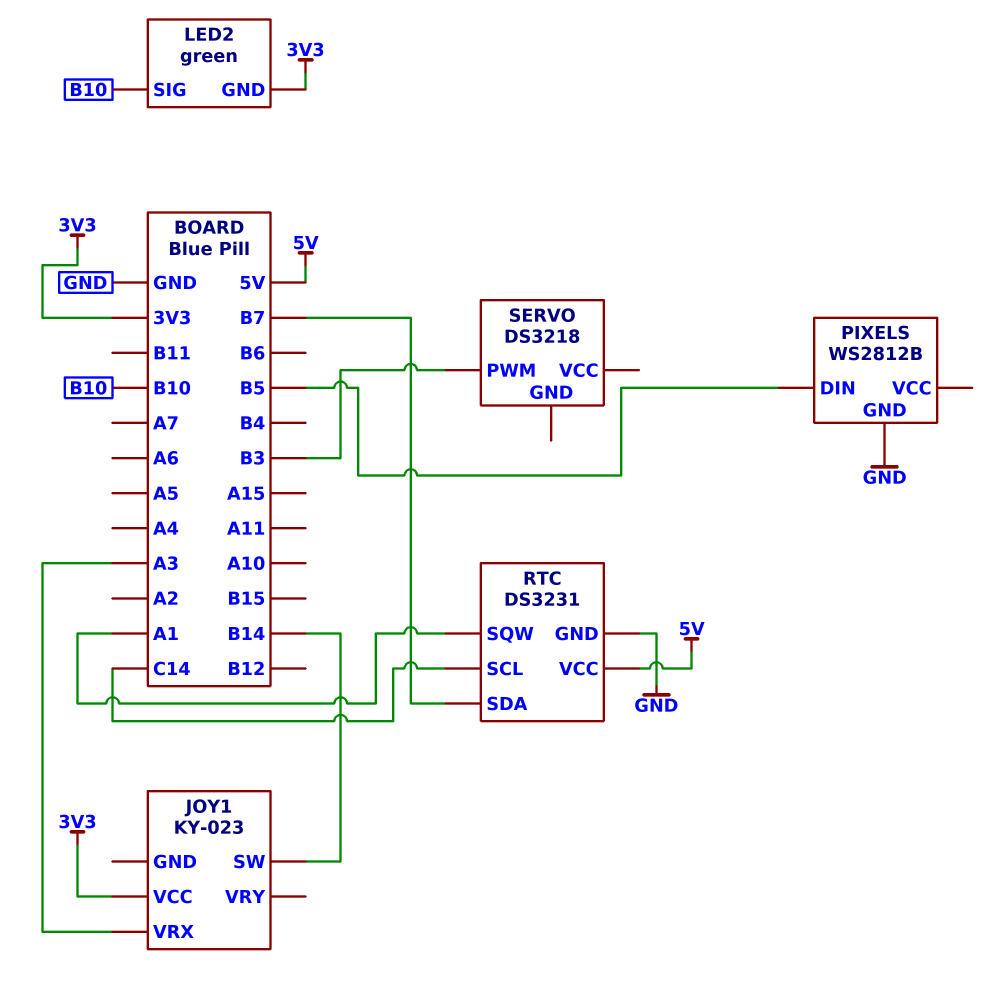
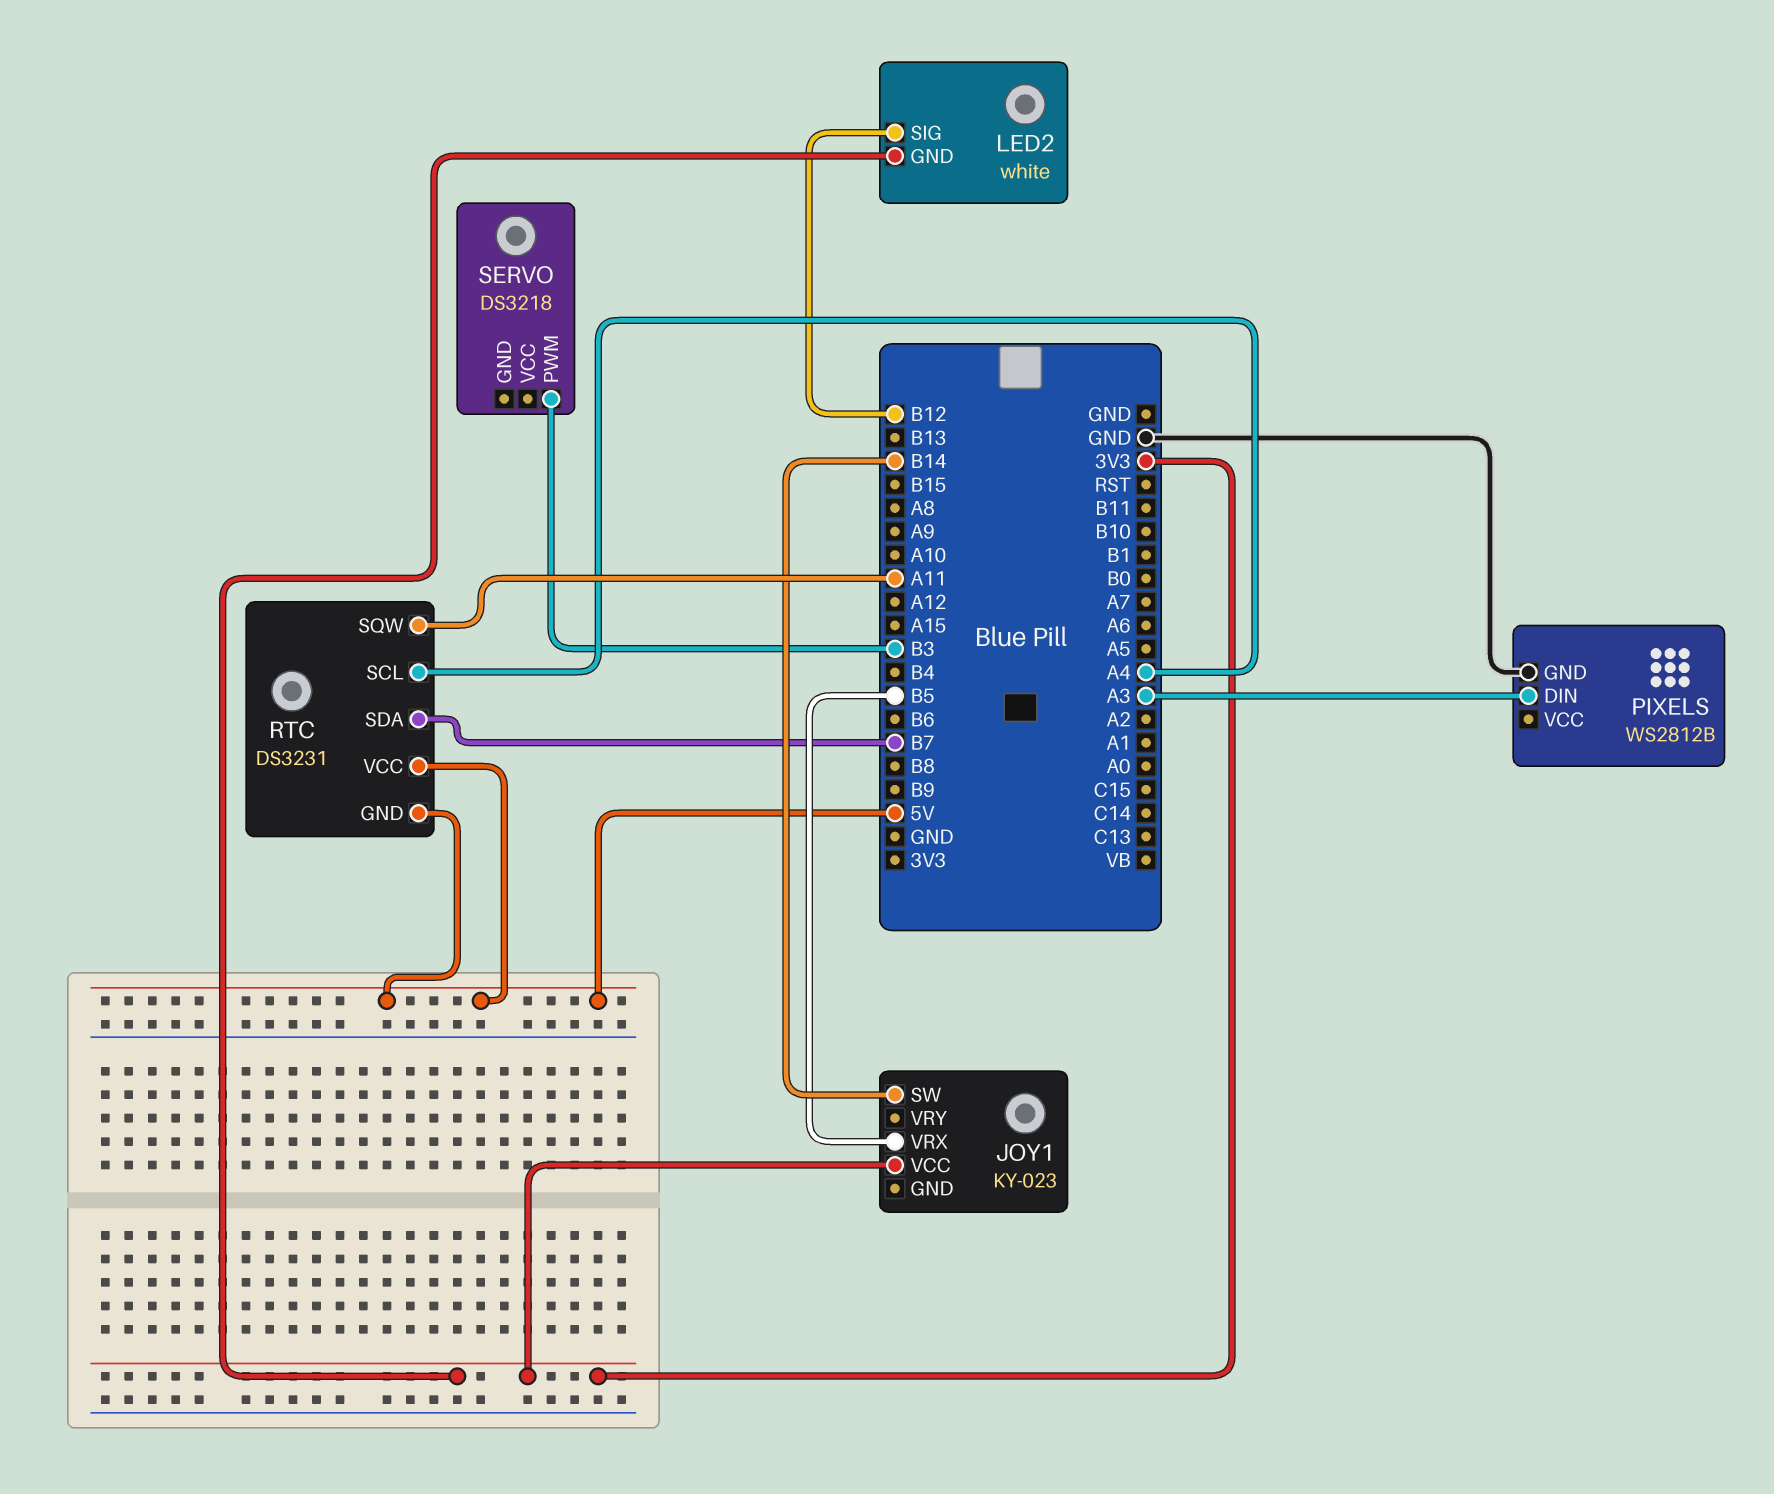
JOY1 pin VRX: A3 -> B5
LED2: green -> white
LED2 pin SIG: B10 -> B12
PIXELS pin DIN: B5 -> A3
RTC pin GND: GND -> 5V
RTC pin SCL: C14 -> A4
RTC pin SQW: A1 -> A11

